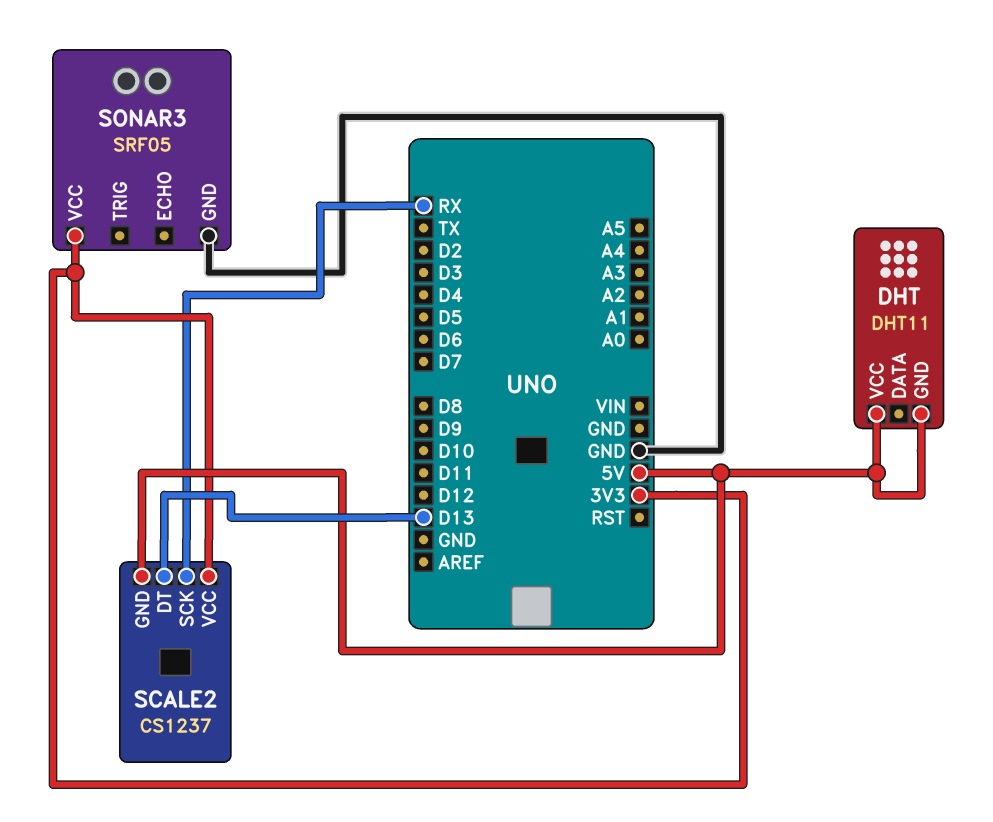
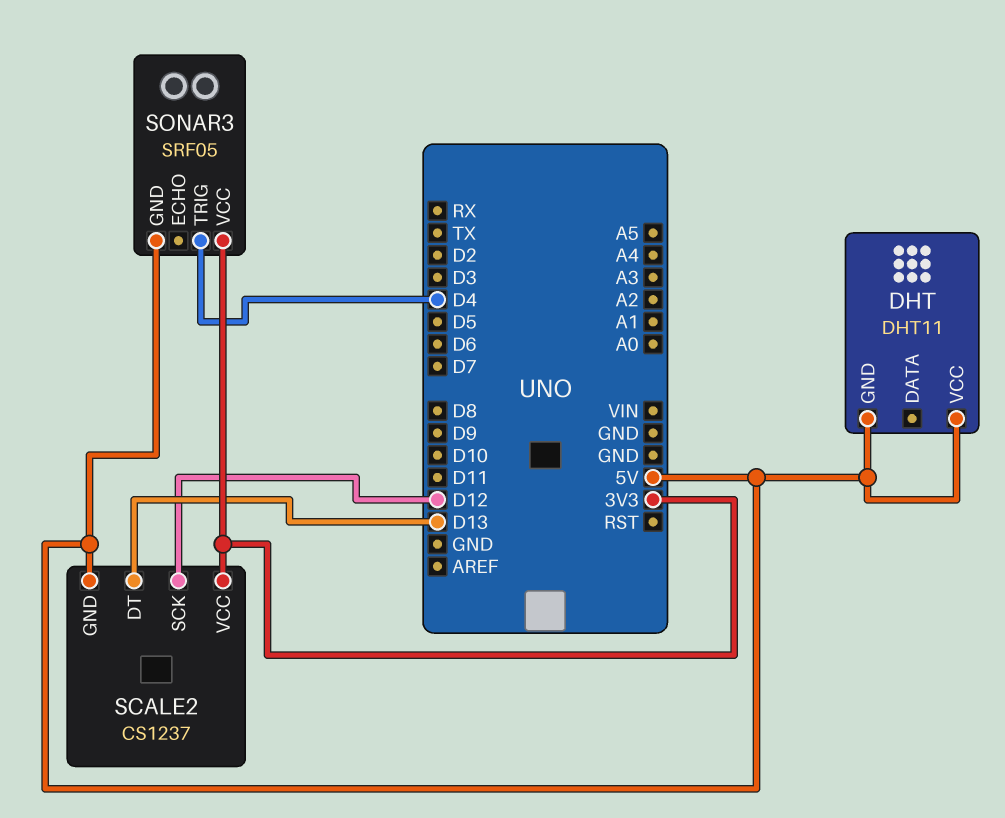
SCALE2 pin SCK: RX -> D12
SONAR3 pin GND: GND -> 5V
SONAR3 pin TRIG: none -> D4

